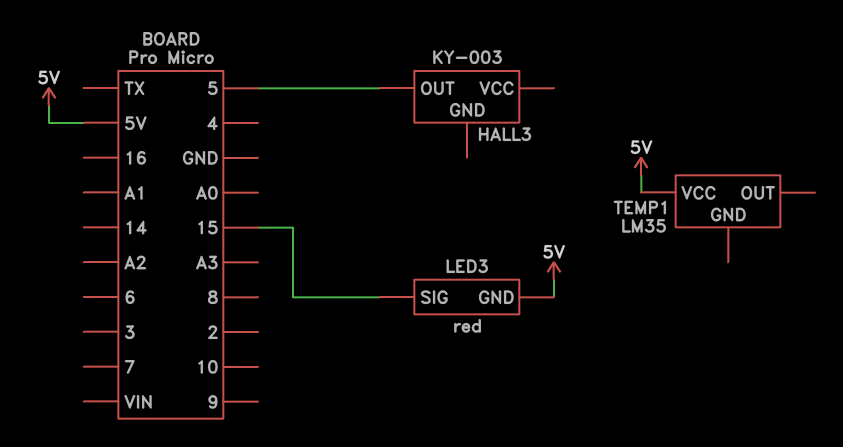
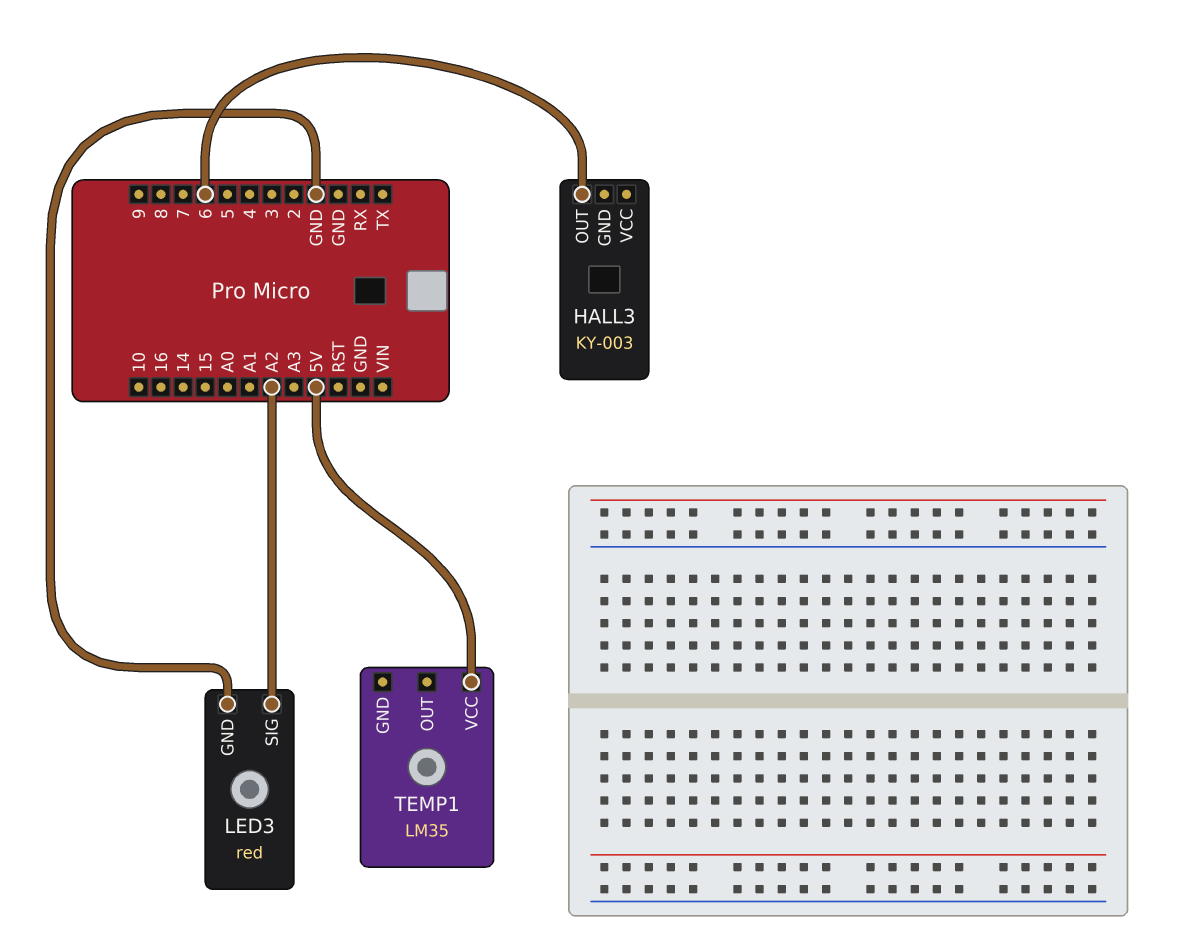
HALL3 pin OUT: 5 -> 6
LED3 pin GND: 5V -> GND
LED3 pin SIG: 15 -> A2

